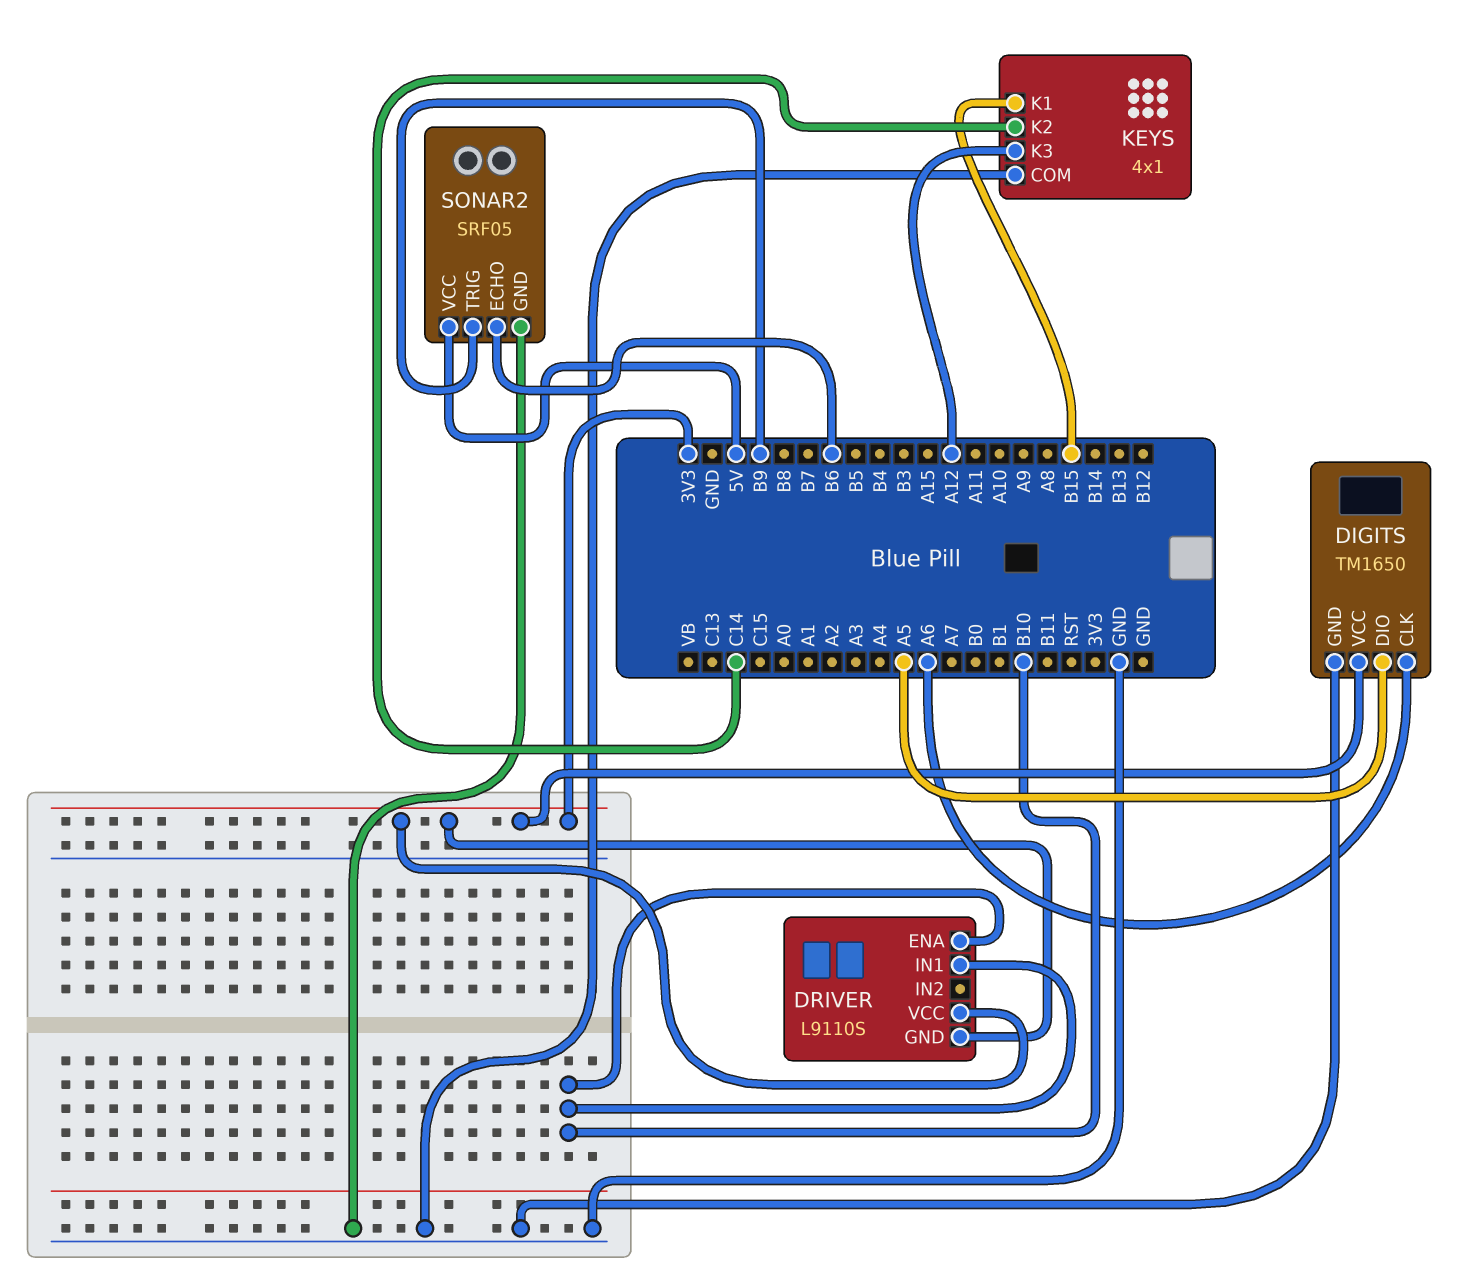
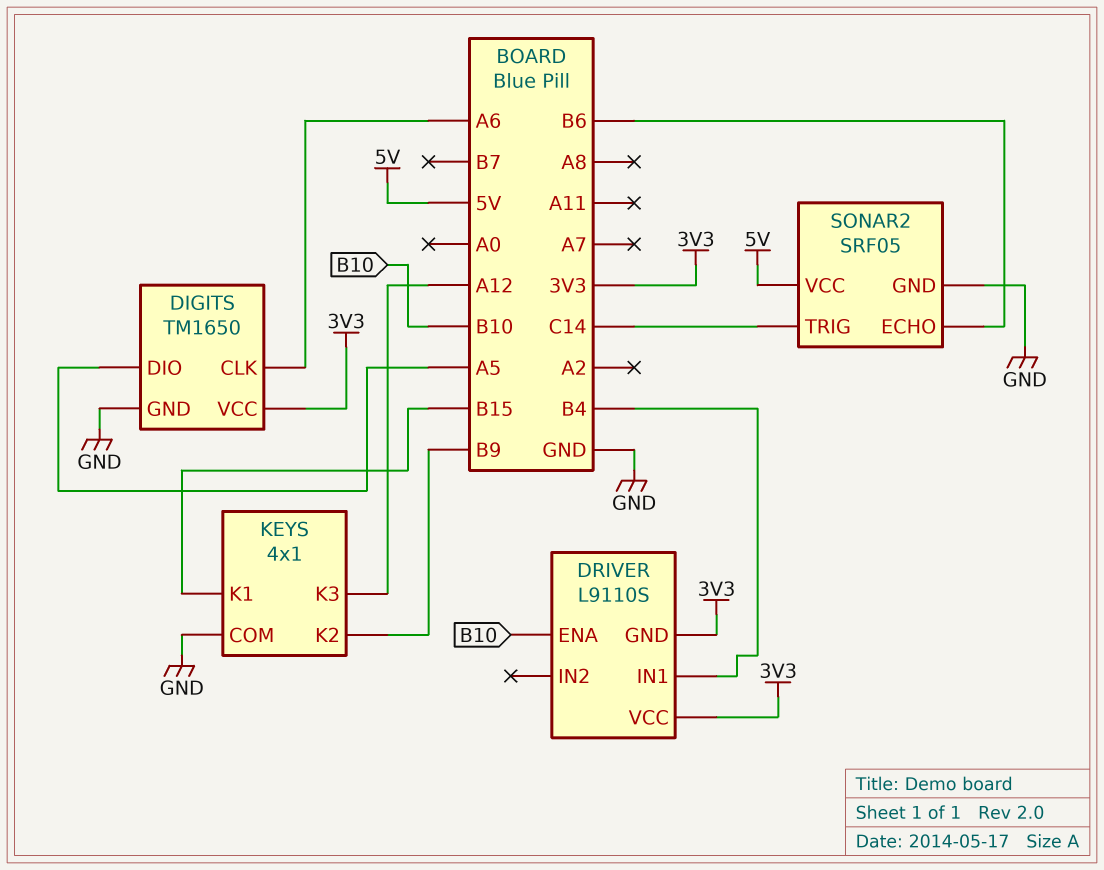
DRIVER pin IN1: B10 -> B4
KEYS pin K2: C14 -> B9
SONAR2 pin TRIG: B9 -> C14

